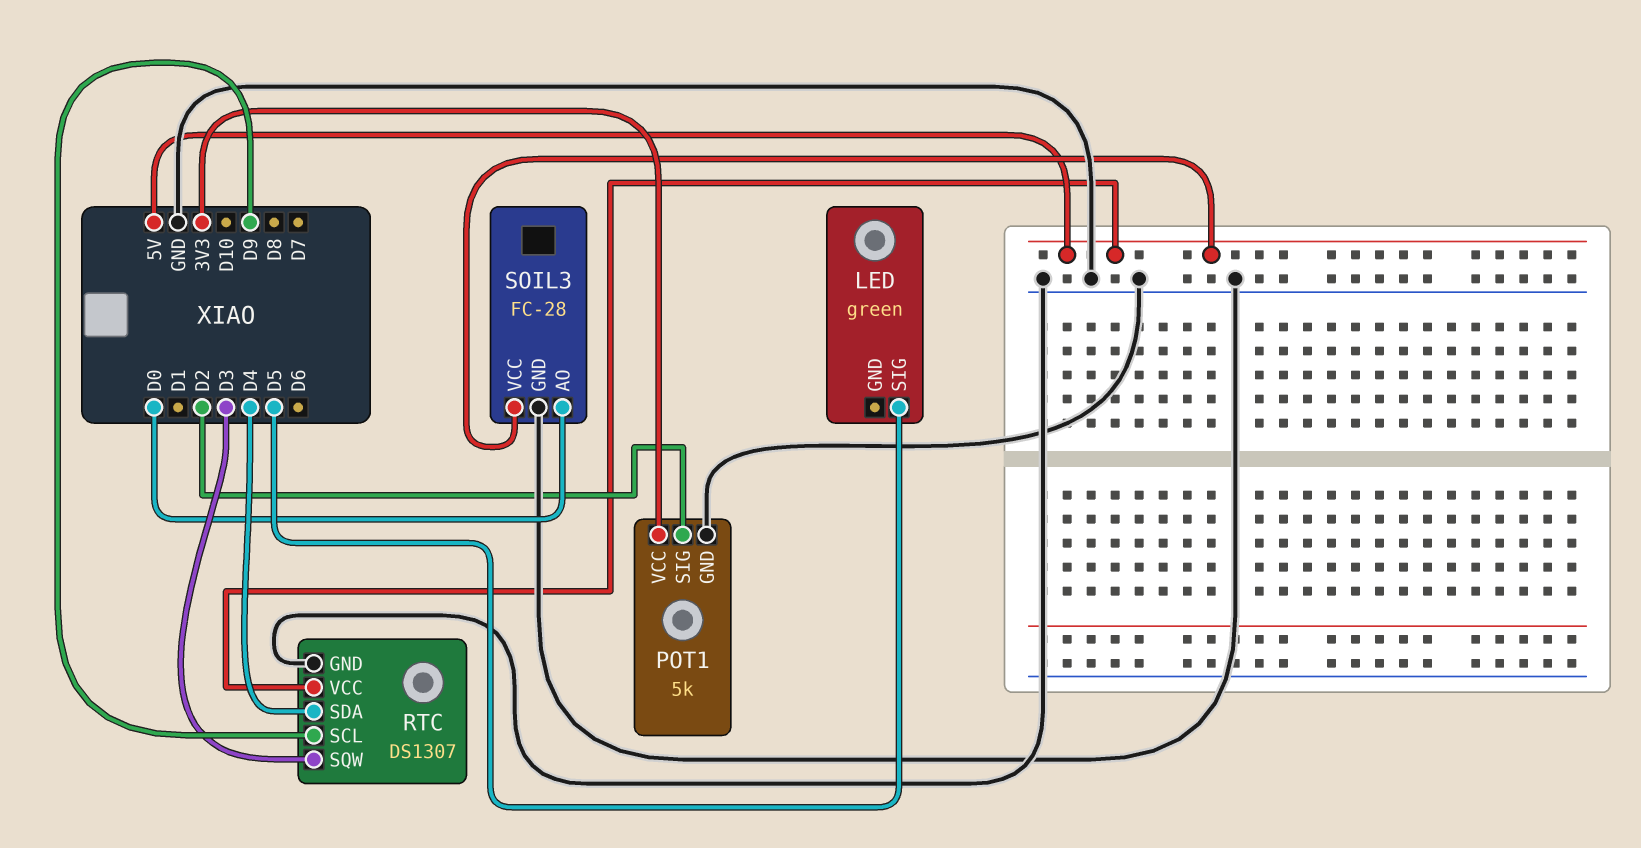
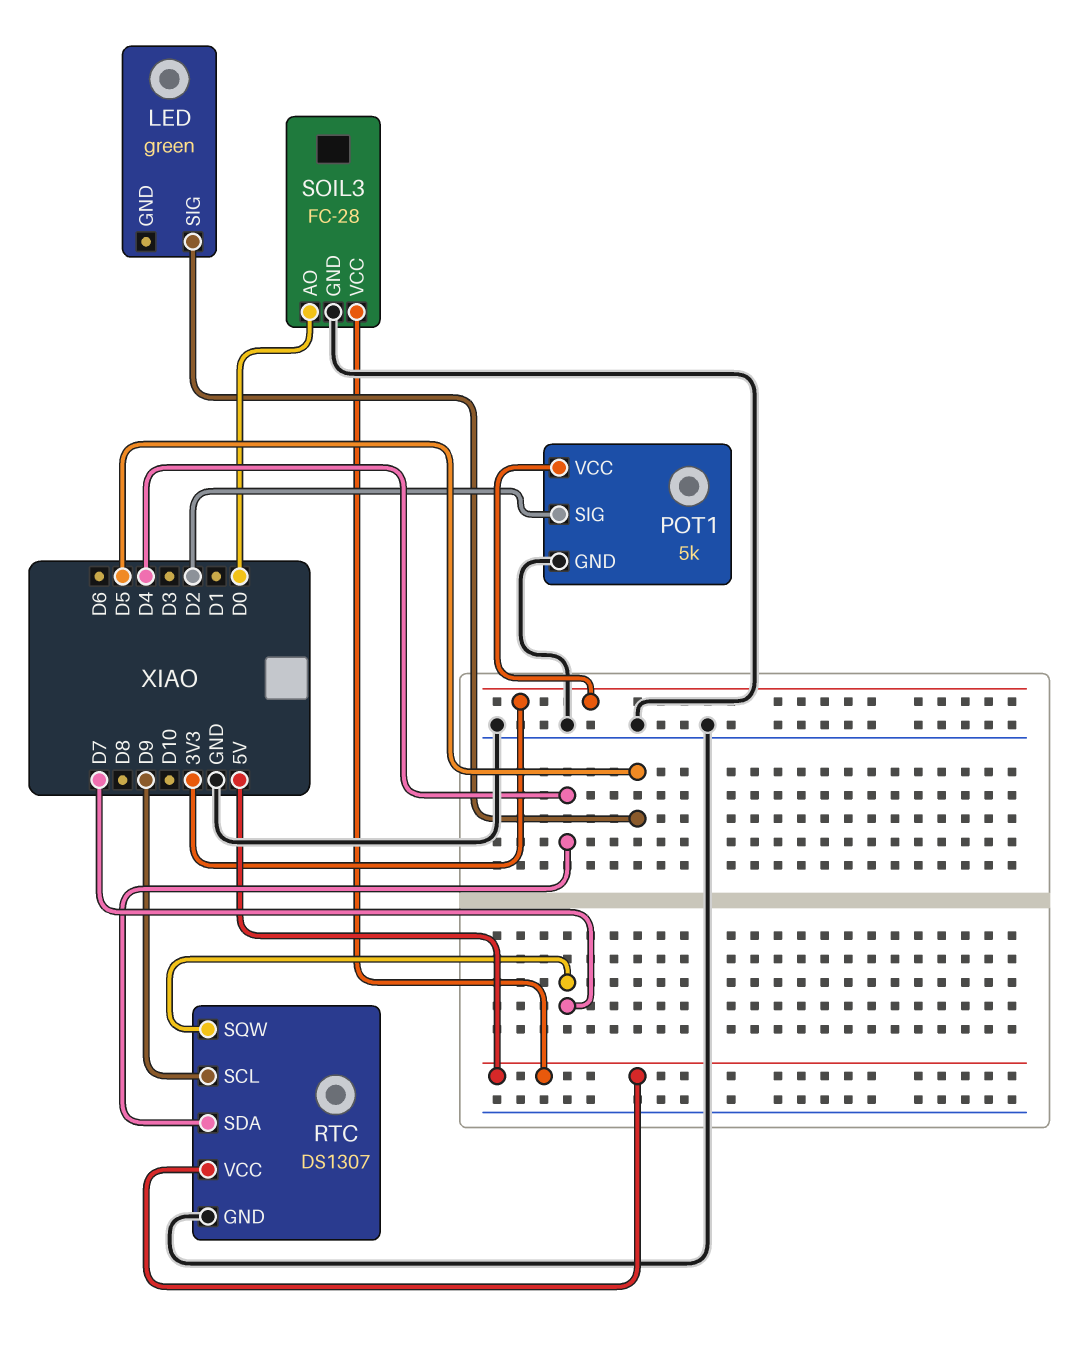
RTC pin SQW: D3 -> D7

